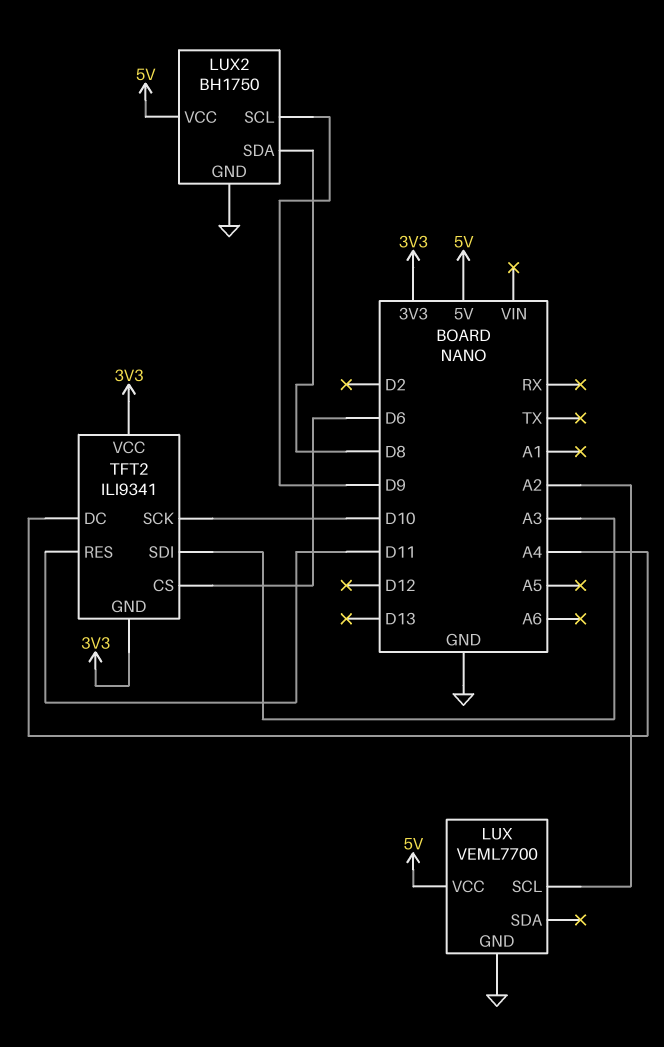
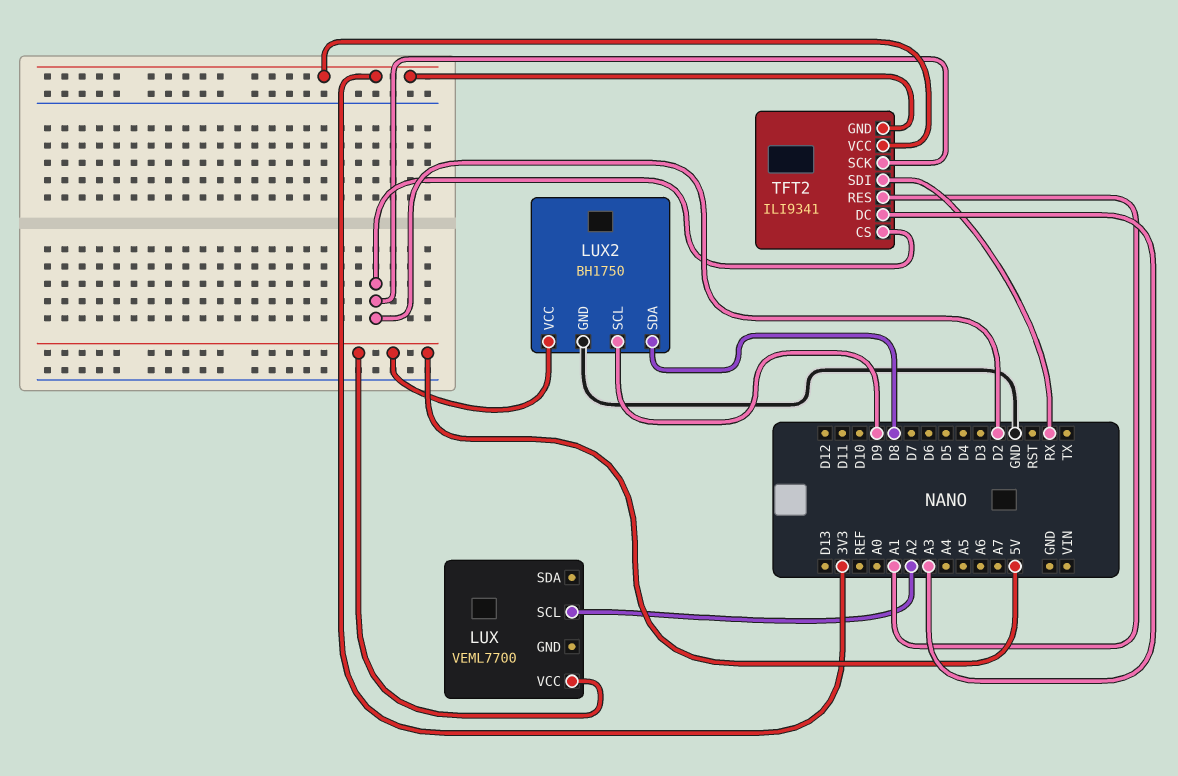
LUX pin GND: GND -> none
TFT2 pin CS: D6 -> D2
TFT2 pin DC: A4 -> A3
TFT2 pin RES: D11 -> A1
TFT2 pin SCK: D10 -> D2
TFT2 pin SDI: A3 -> RX

